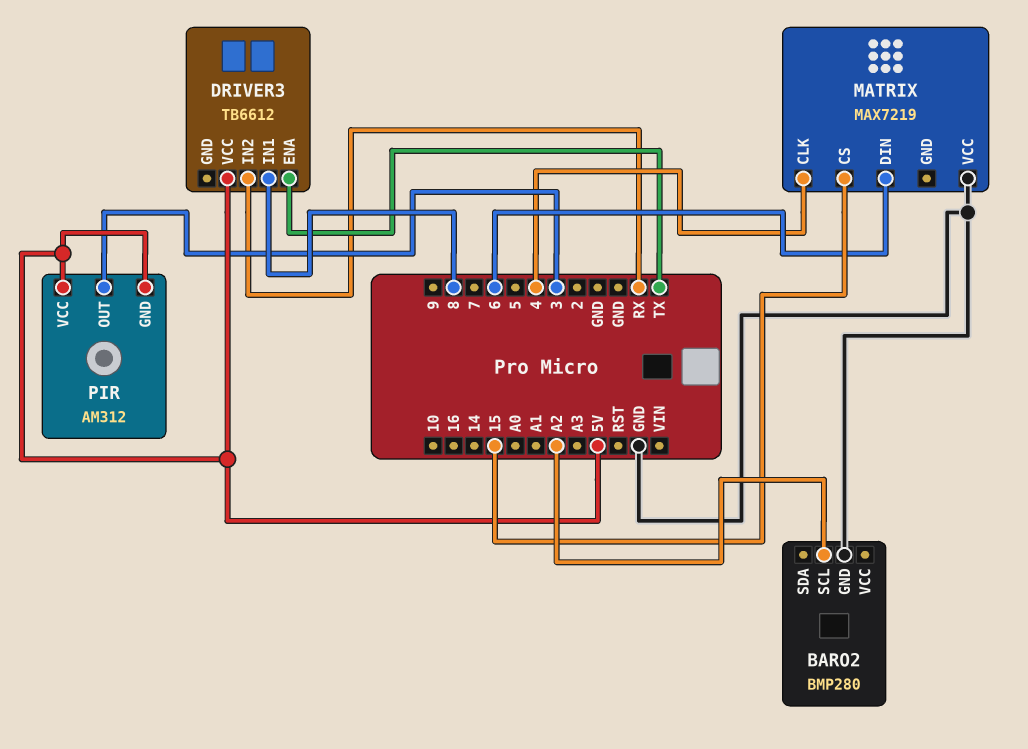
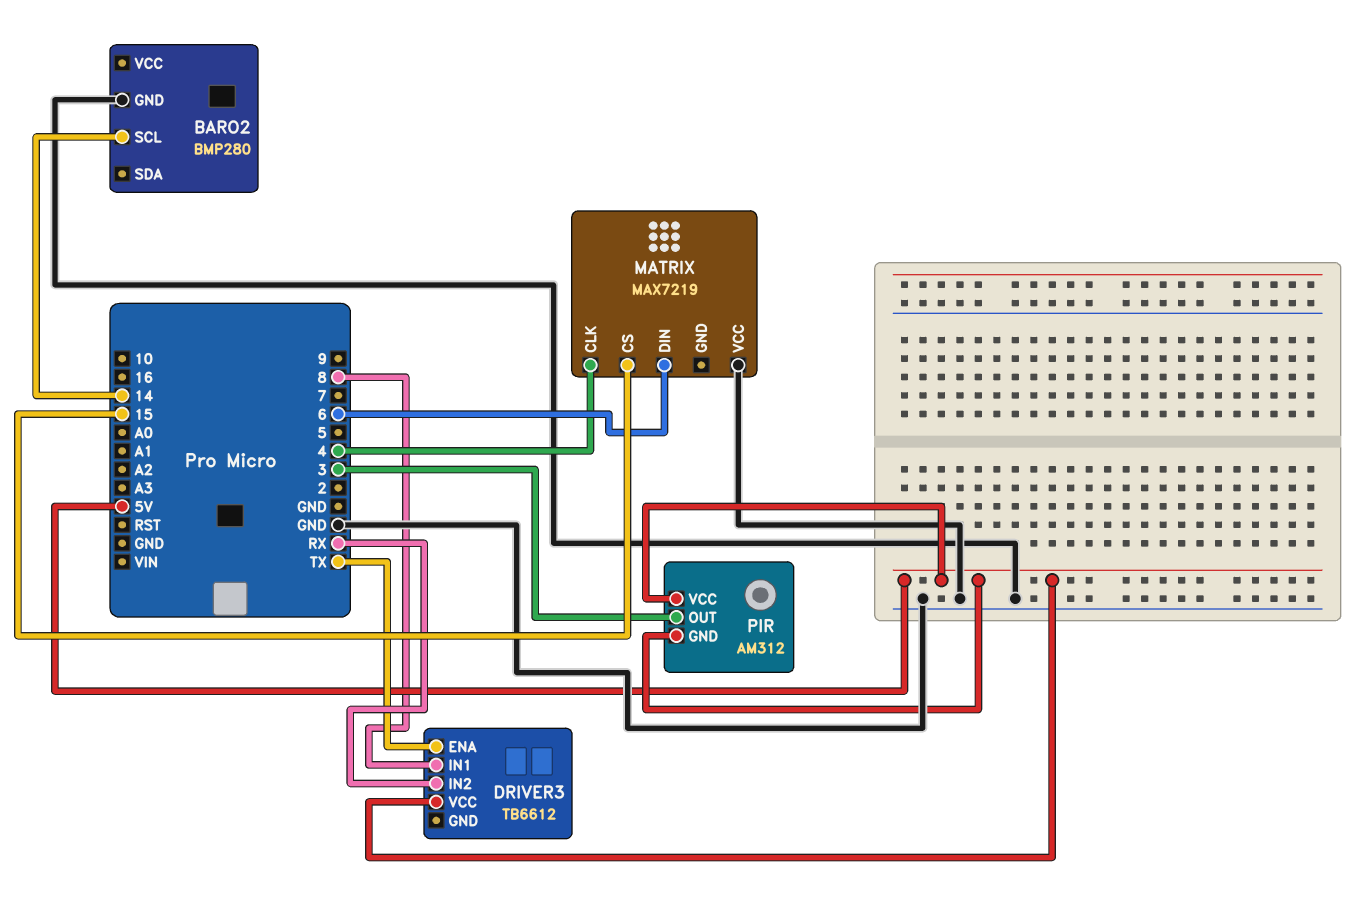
BARO2 pin SCL: A2 -> 14

